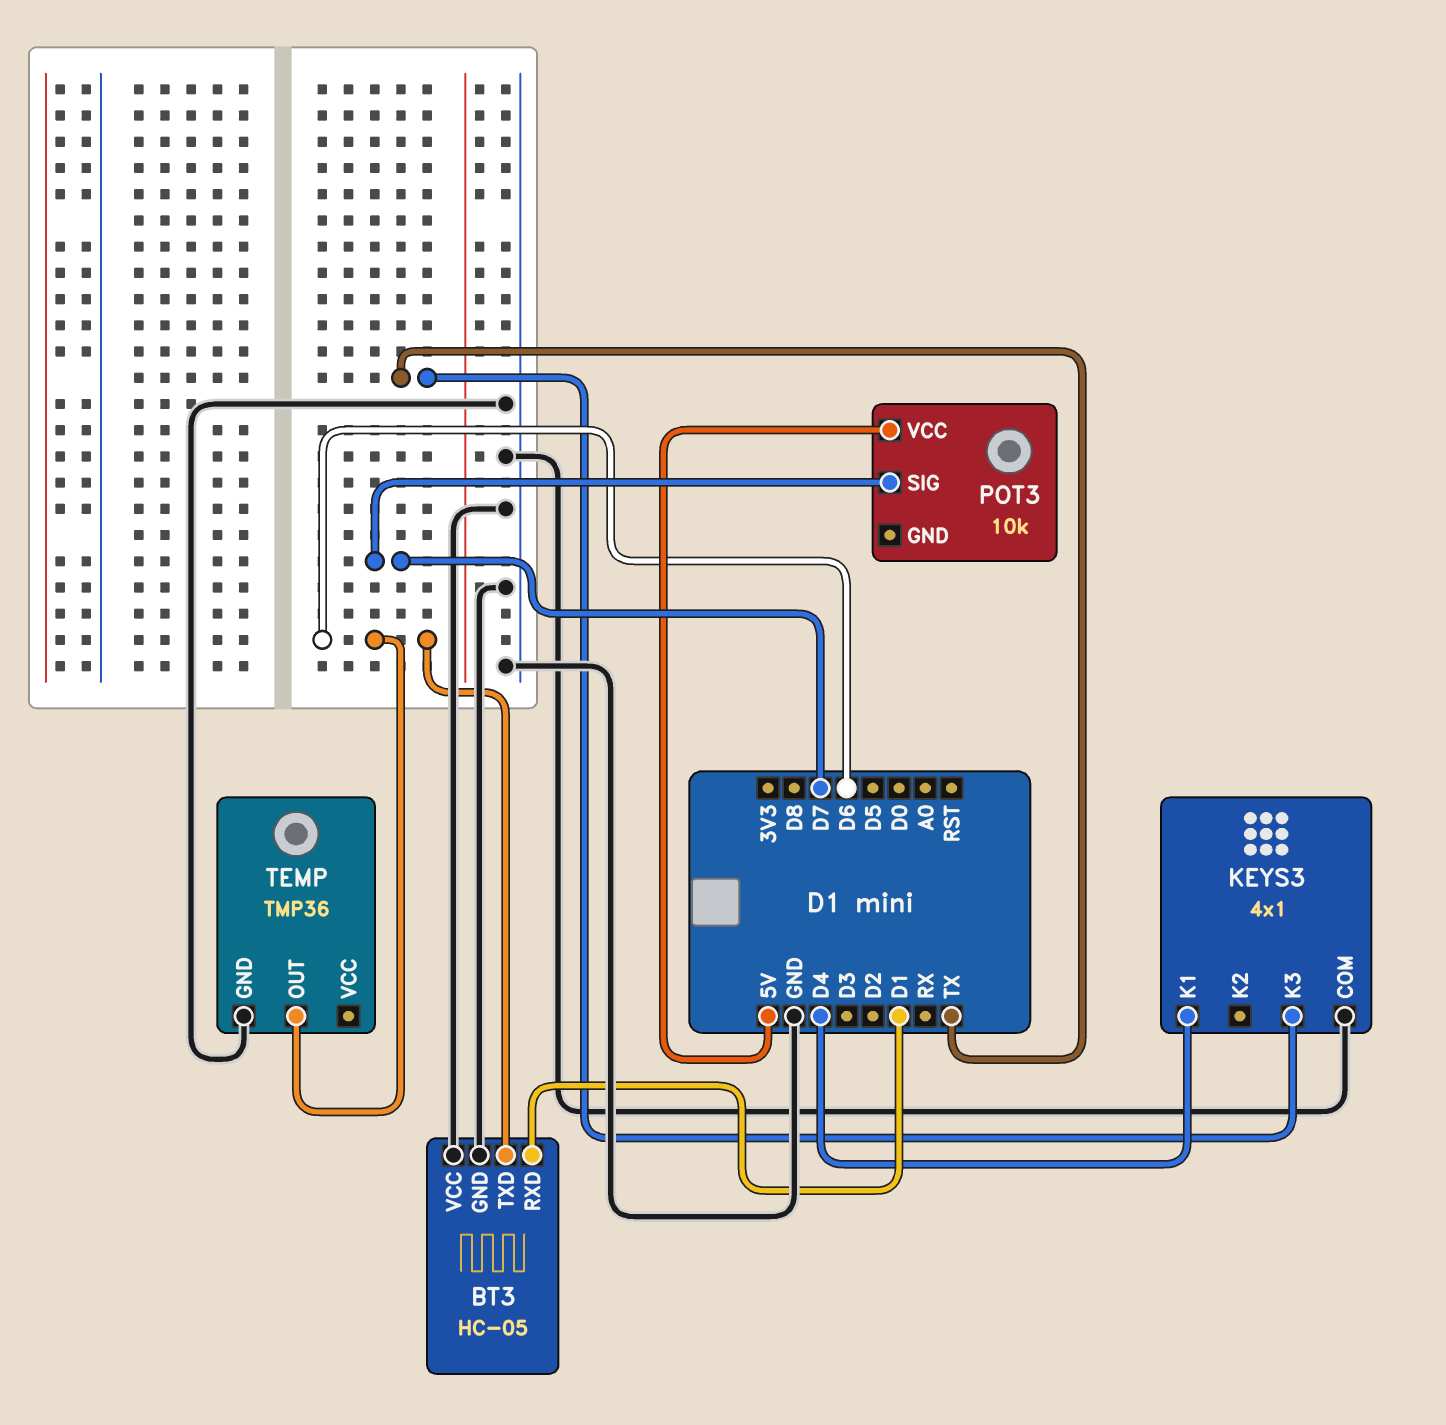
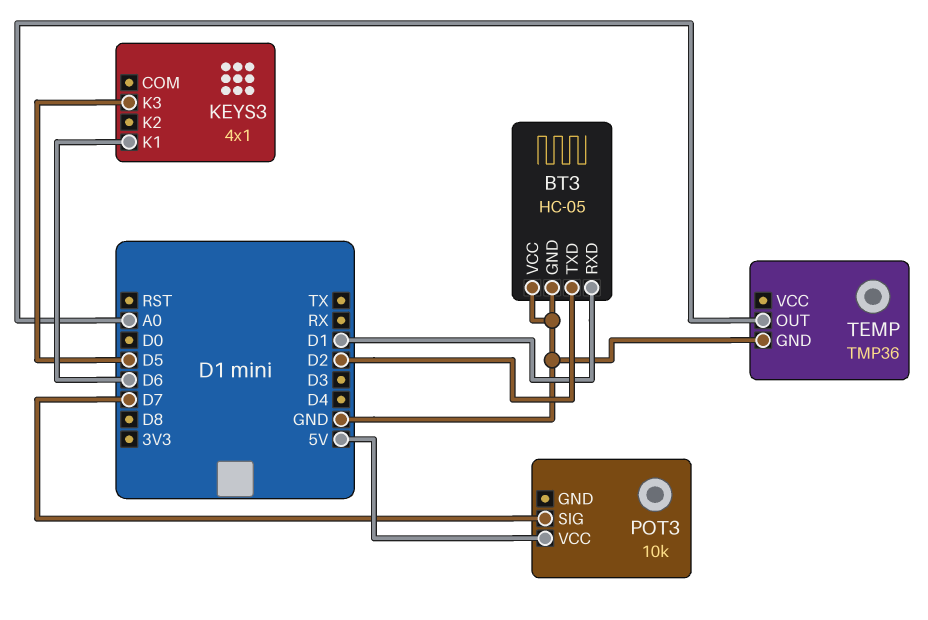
BT3 pin TXD: D6 -> D2
KEYS3 pin COM: GND -> none
KEYS3 pin K1: D4 -> D6
KEYS3 pin K3: TX -> D5
TEMP pin OUT: D6 -> A0

